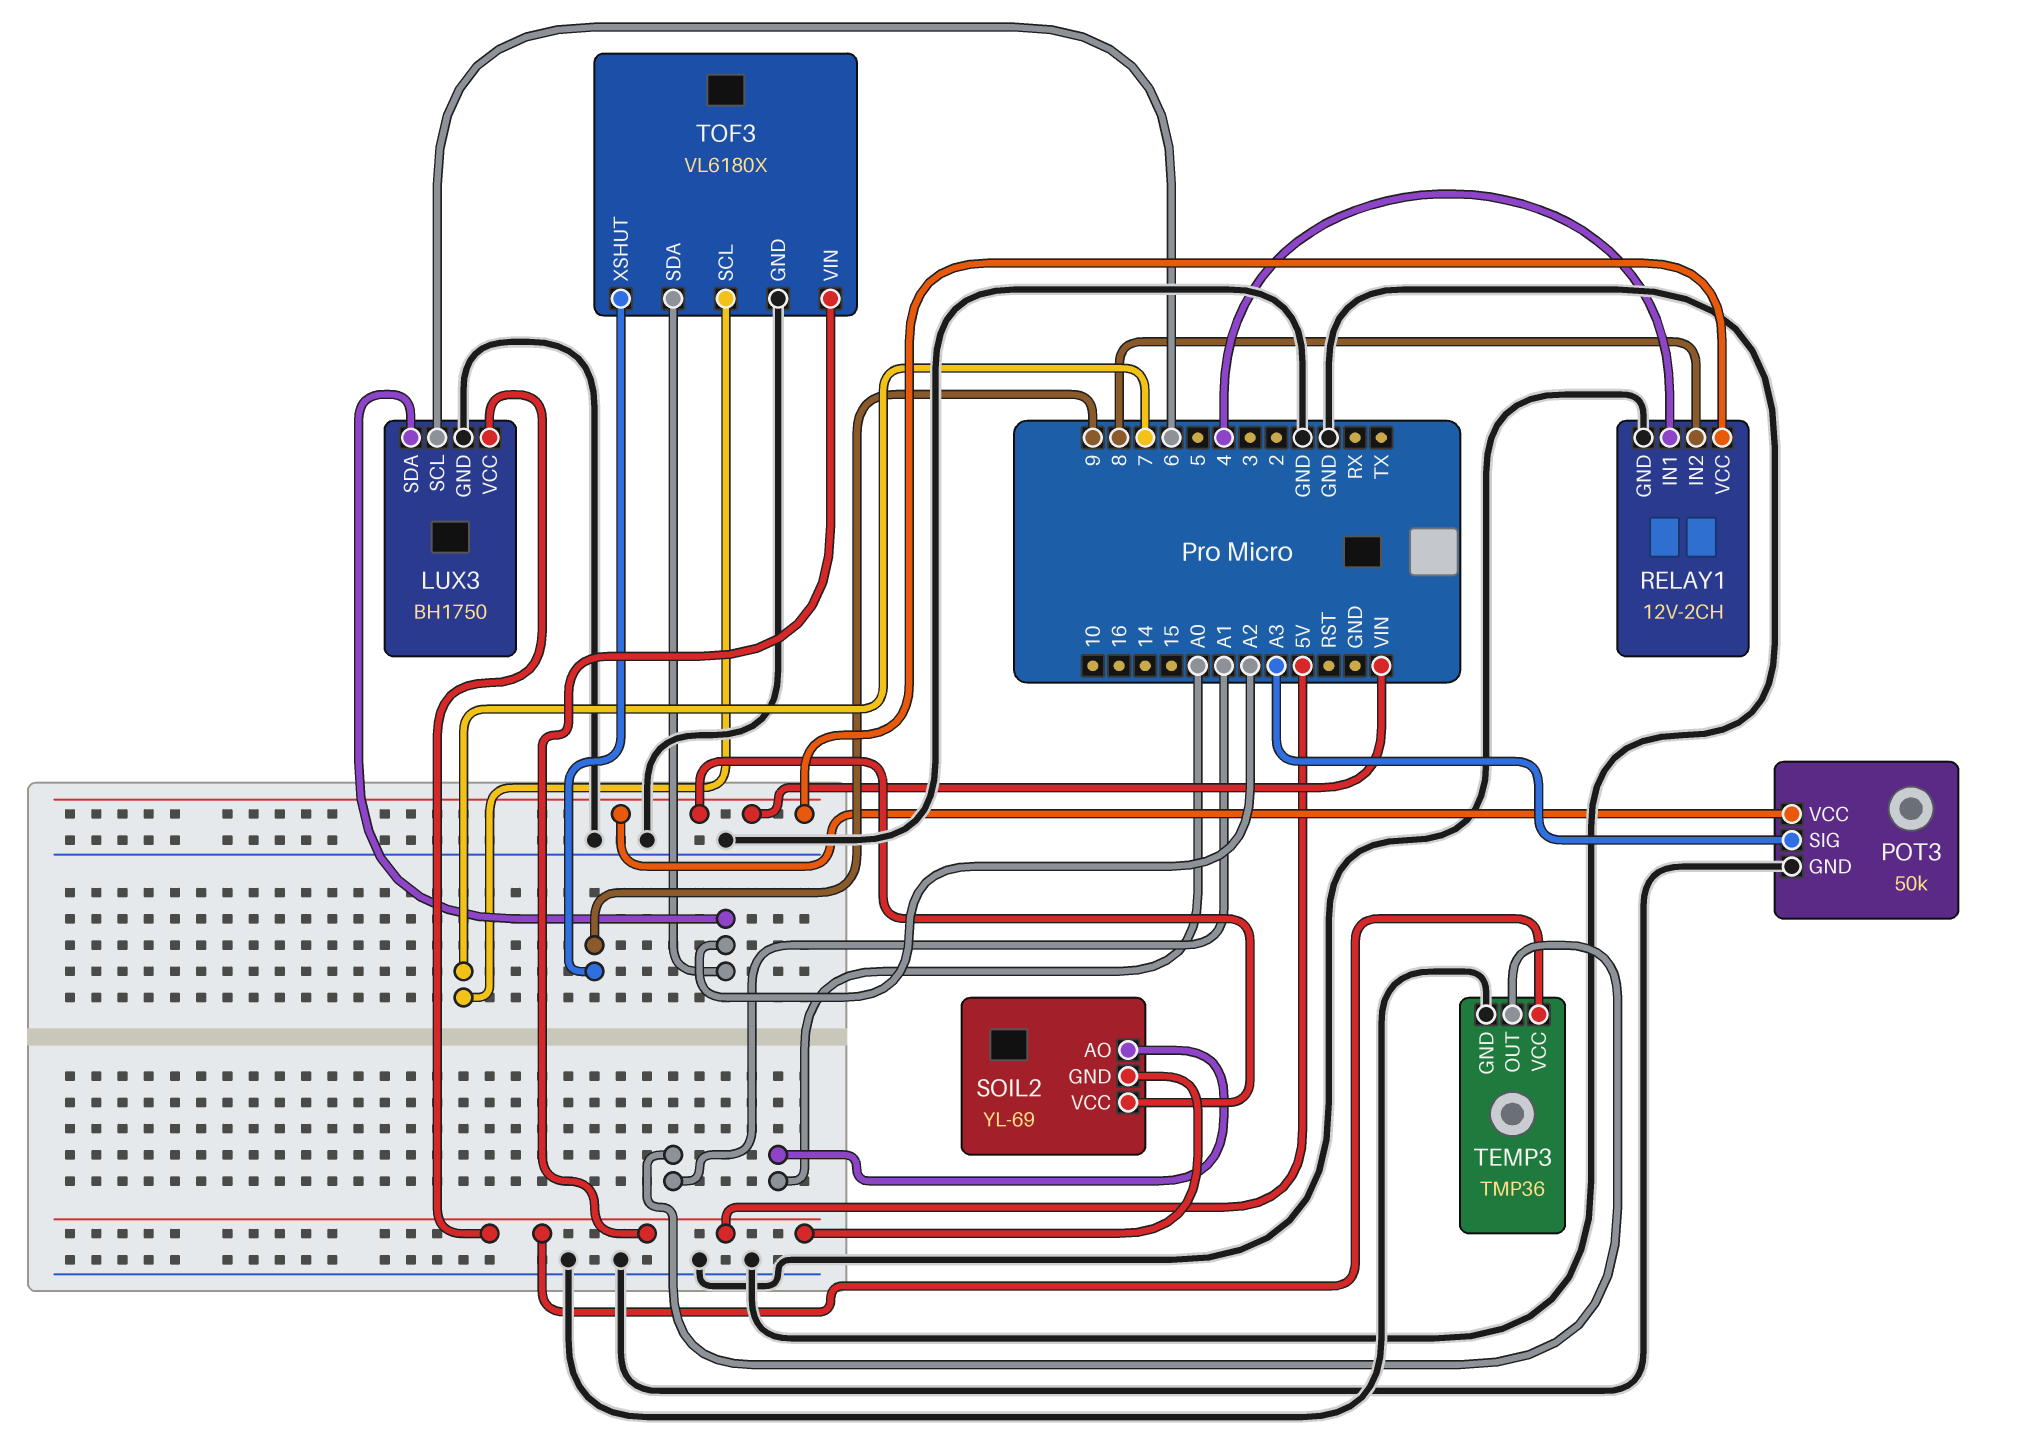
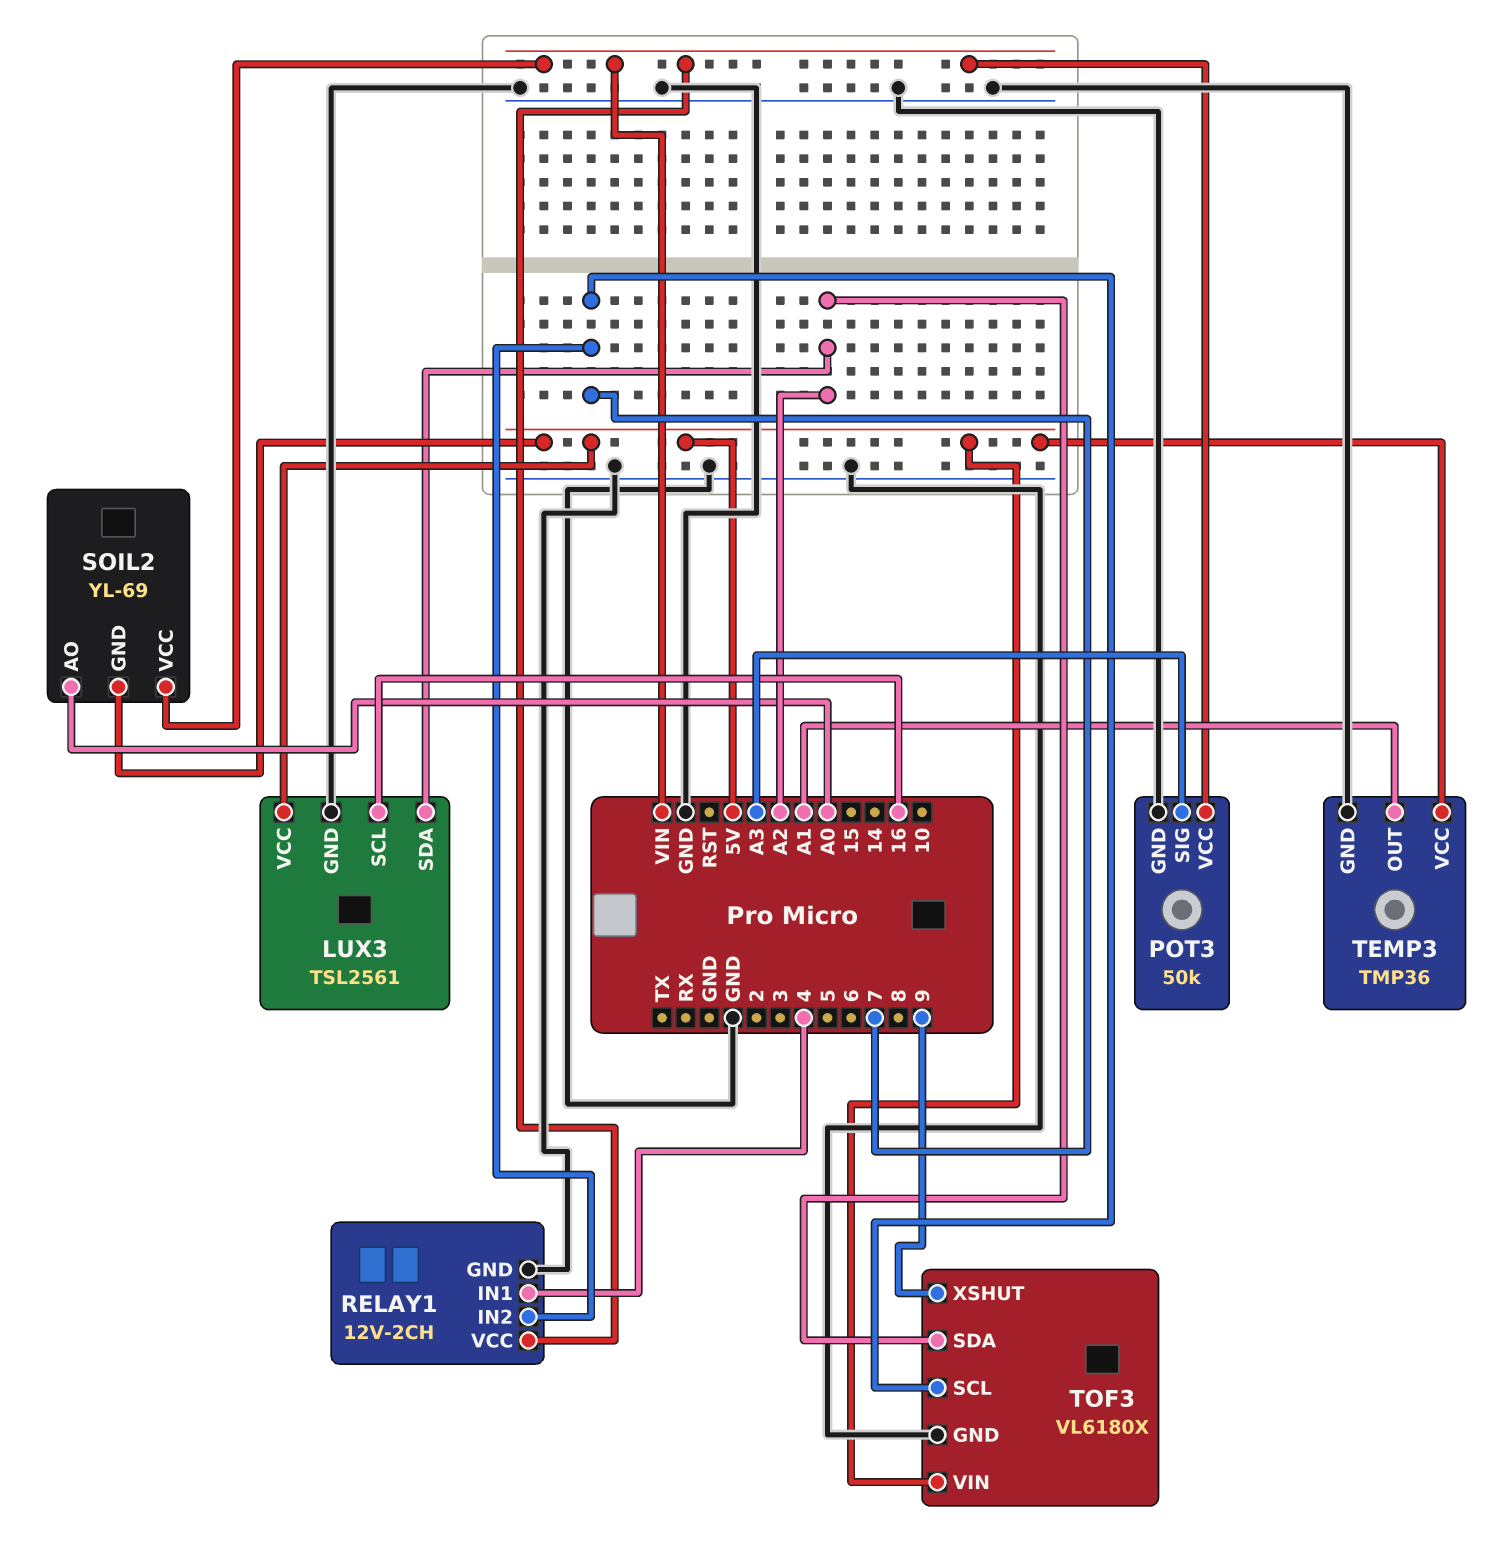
LUX3: BH1750 -> TSL2561
LUX3 pin SCL: 6 -> 16
RELAY1 pin IN2: 8 -> 7

